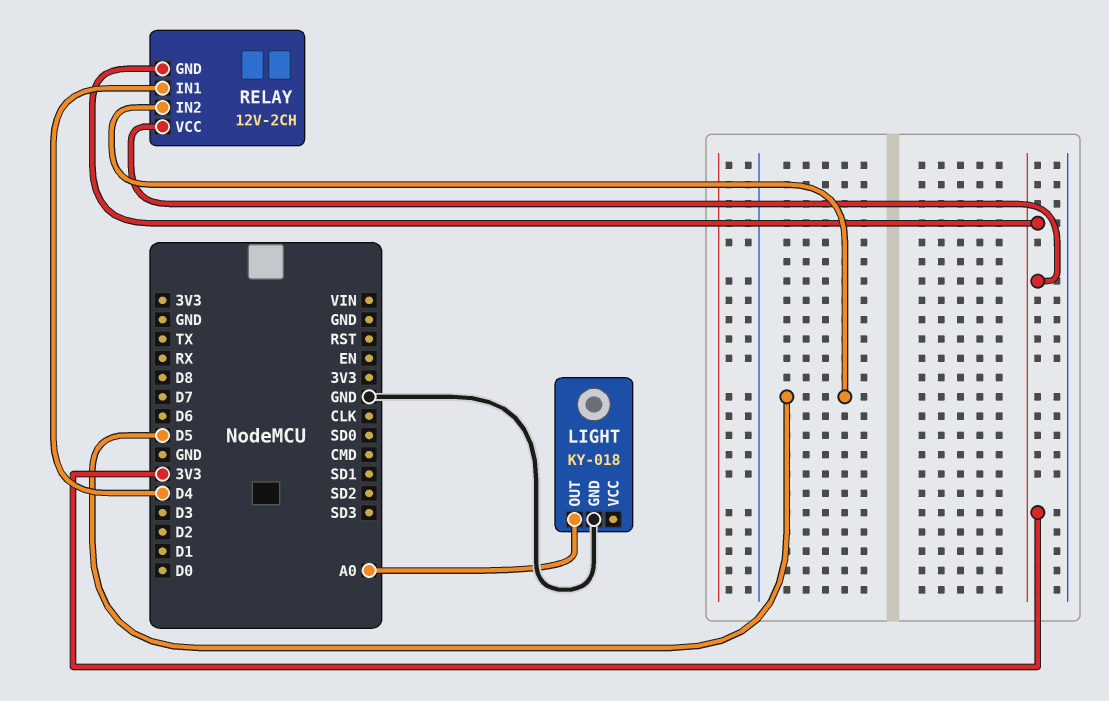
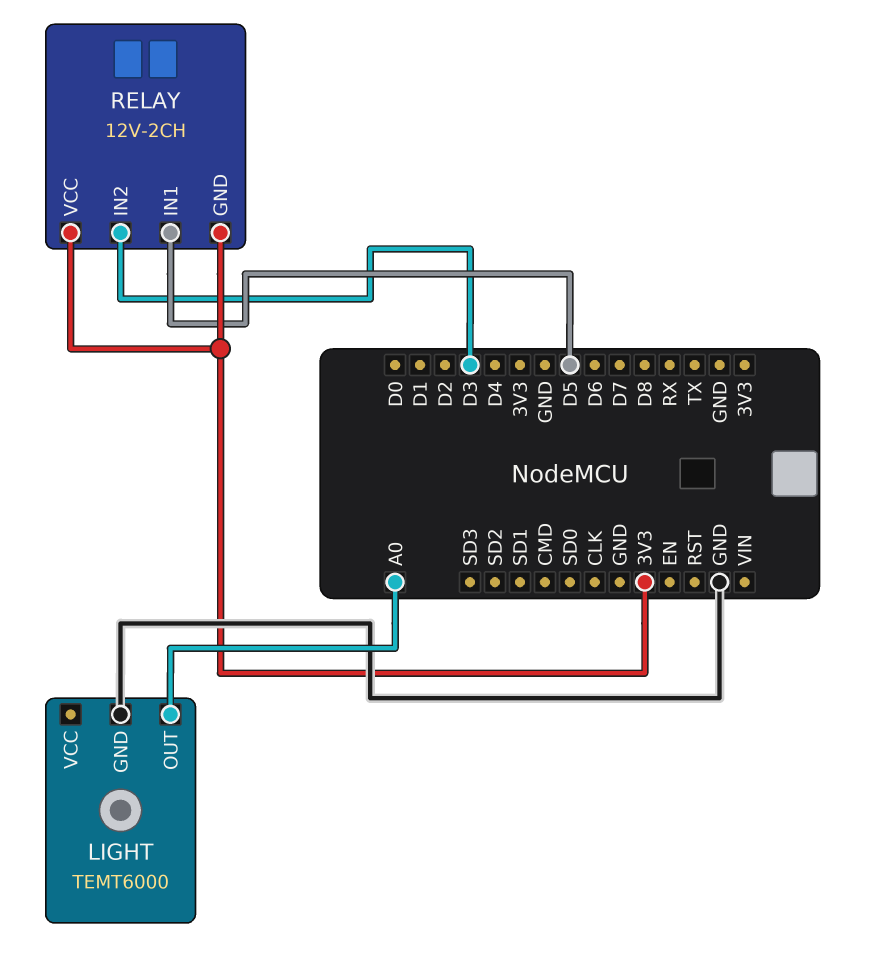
LIGHT: KY-018 -> TEMT6000
RELAY pin IN1: D4 -> D5
RELAY pin IN2: D5 -> D3

